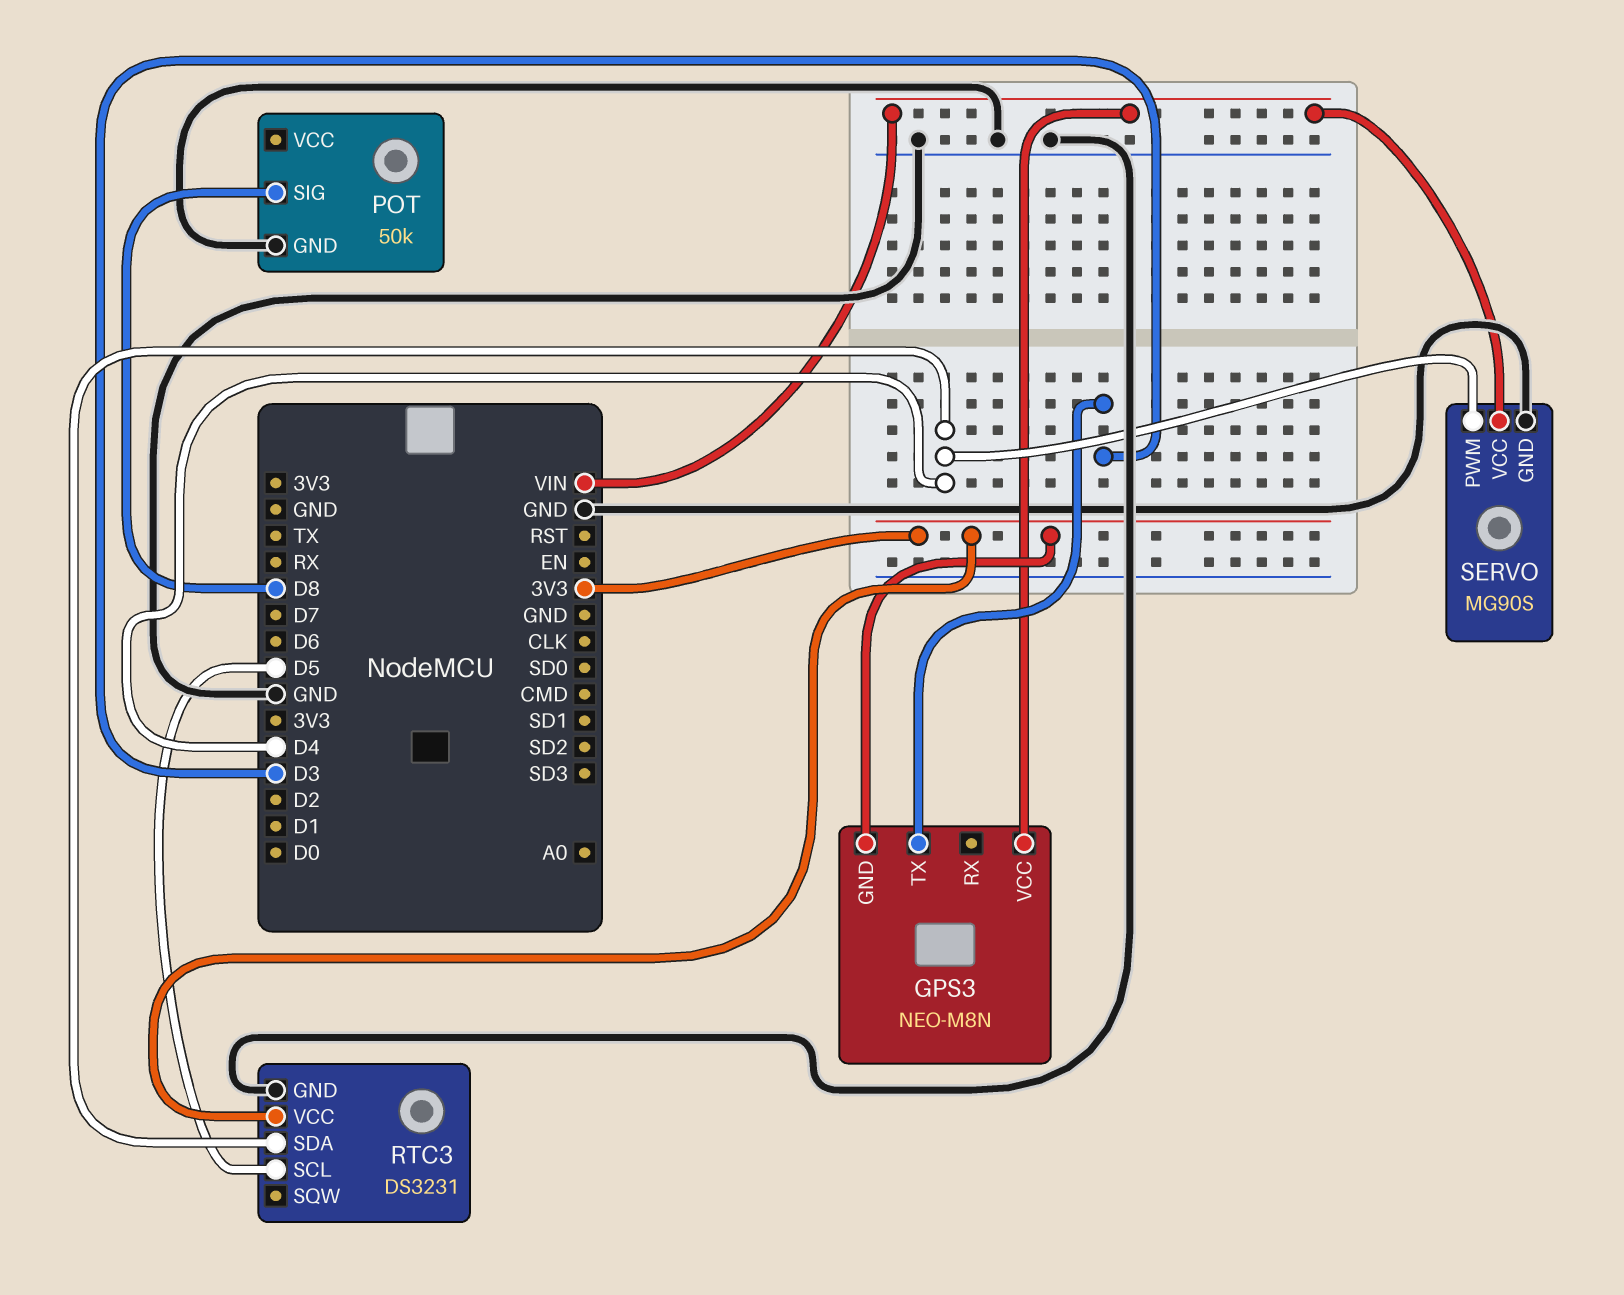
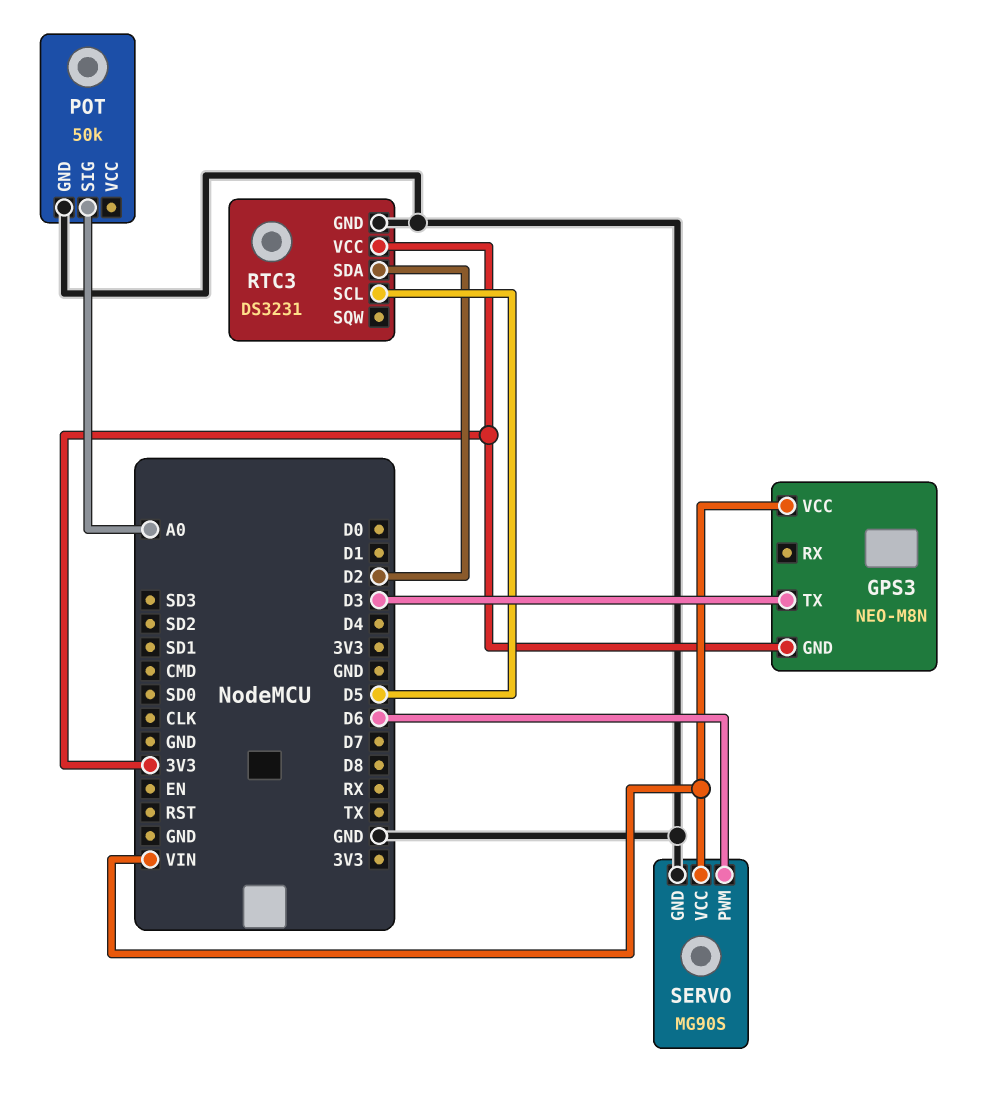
POT pin SIG: D8 -> A0
RTC3 pin SDA: D4 -> D2
SERVO pin PWM: D4 -> D6

